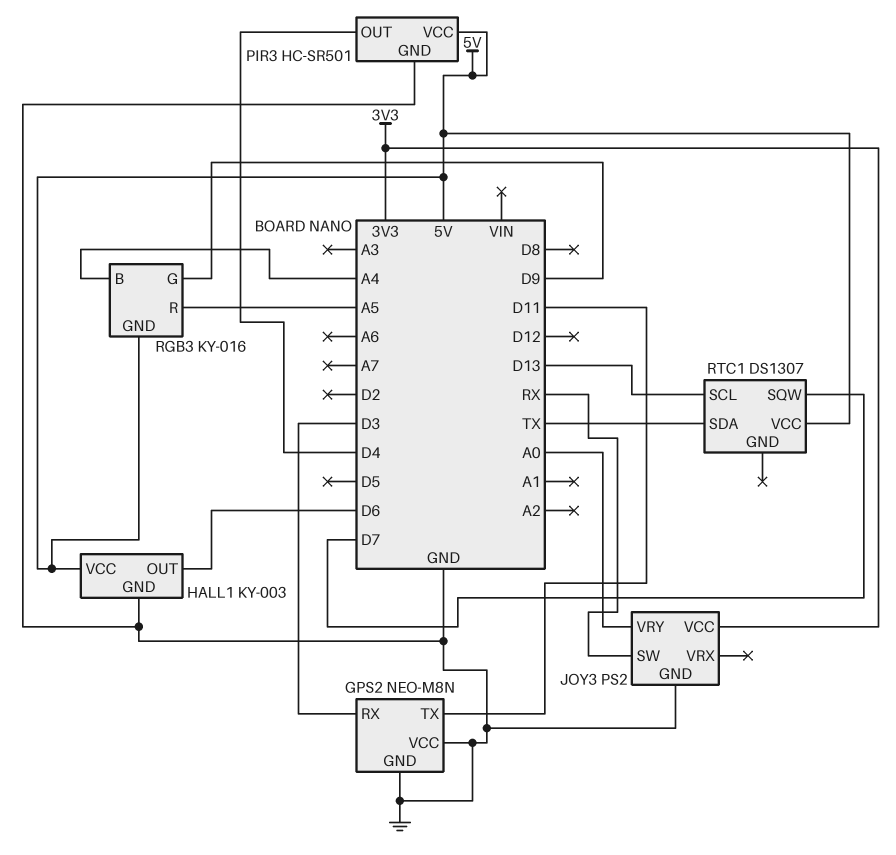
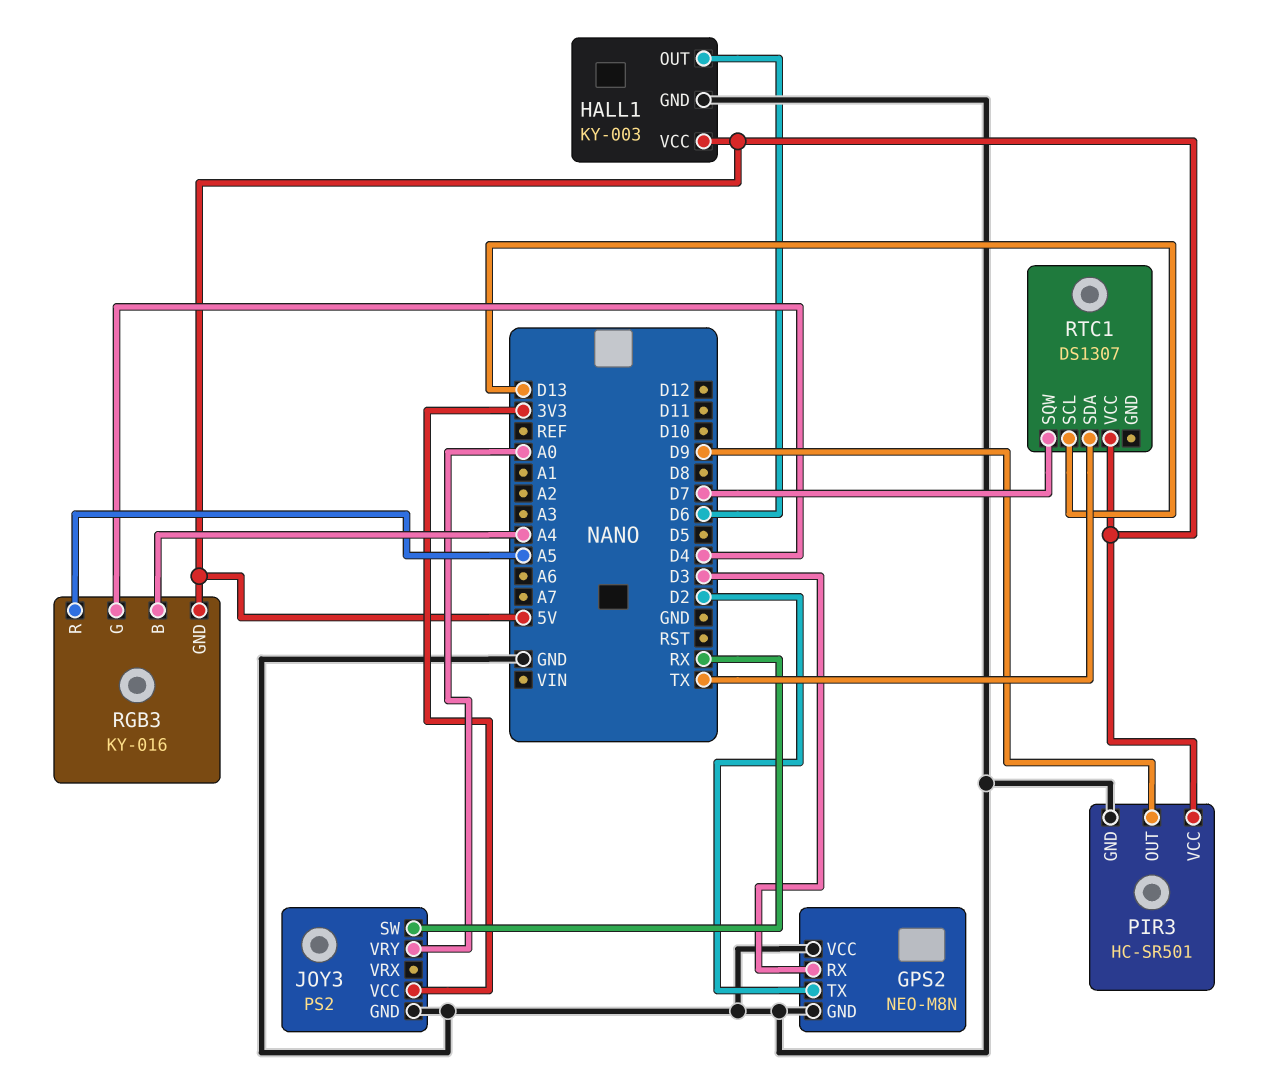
GPS2 pin TX: D11 -> D2
PIR3 pin OUT: D4 -> D9
RGB3 pin G: D9 -> D4

